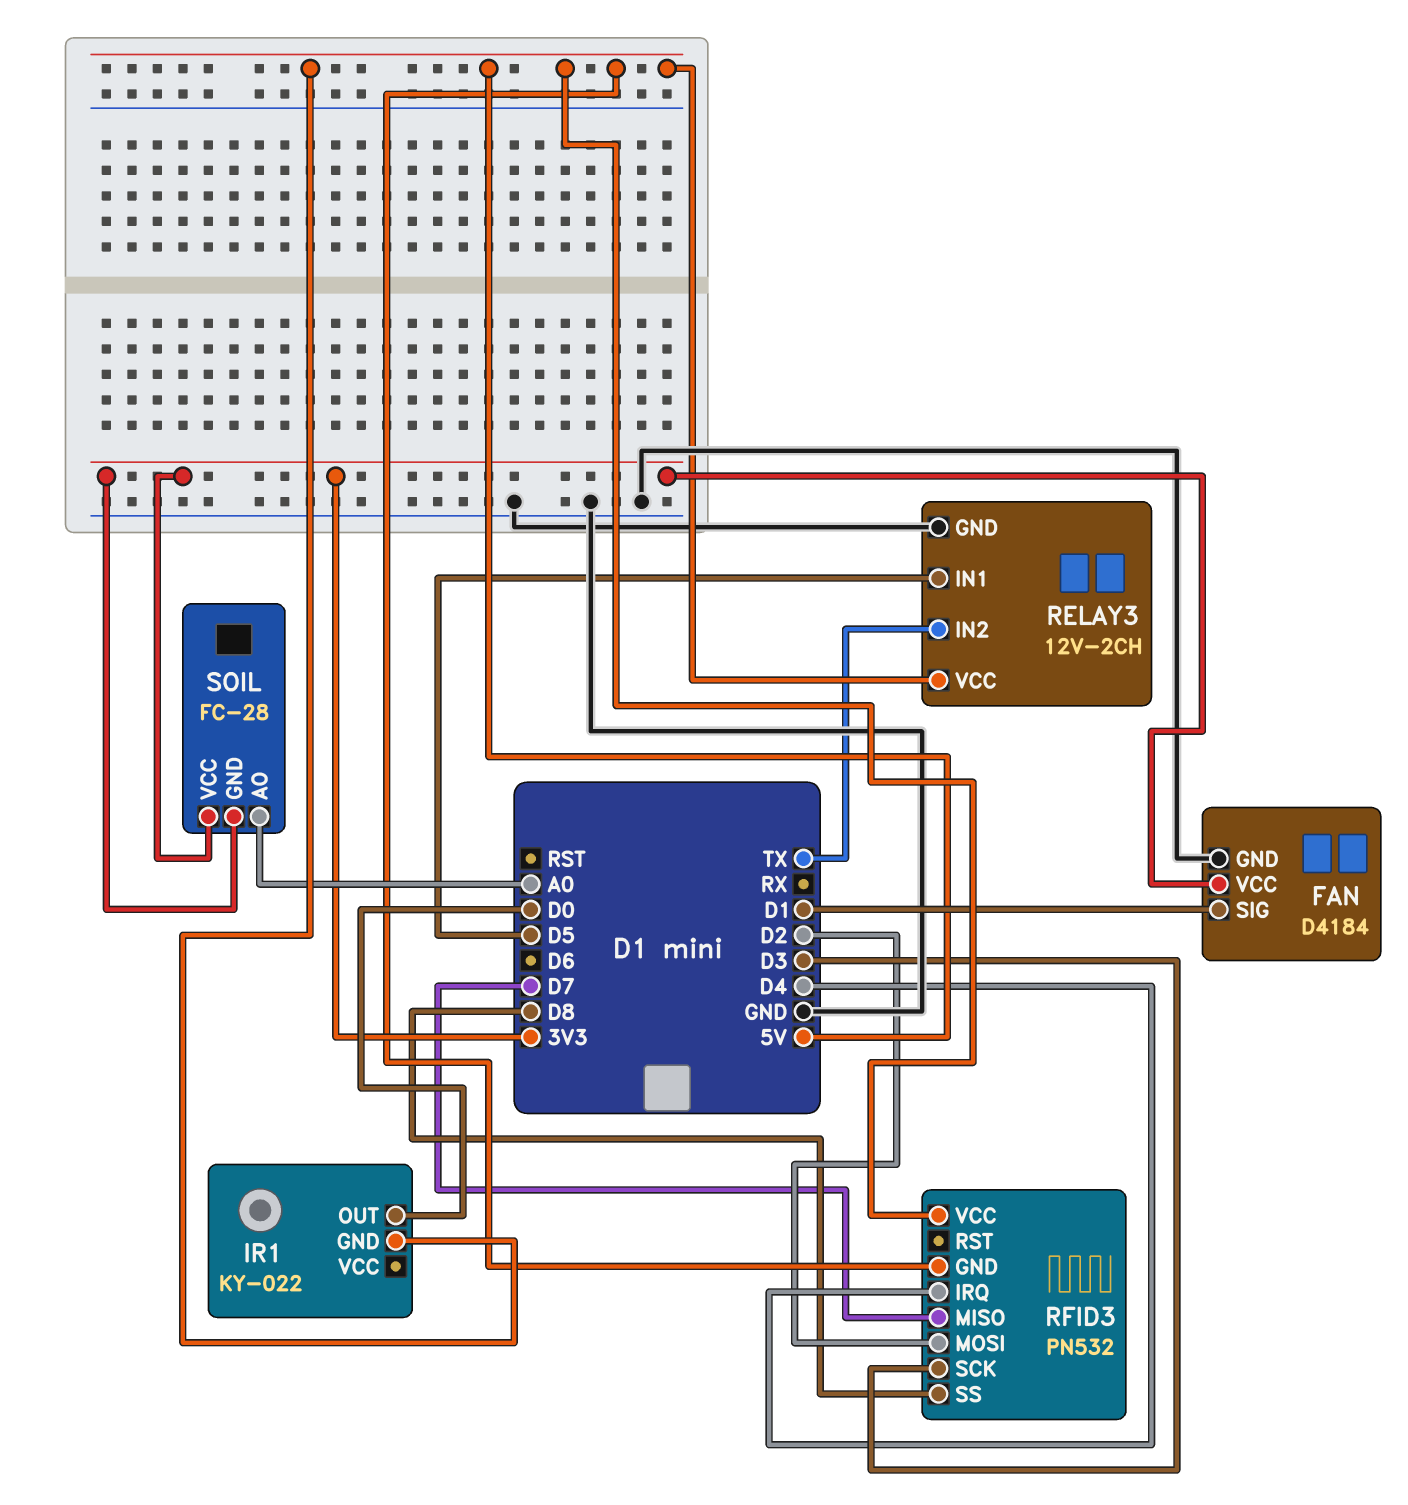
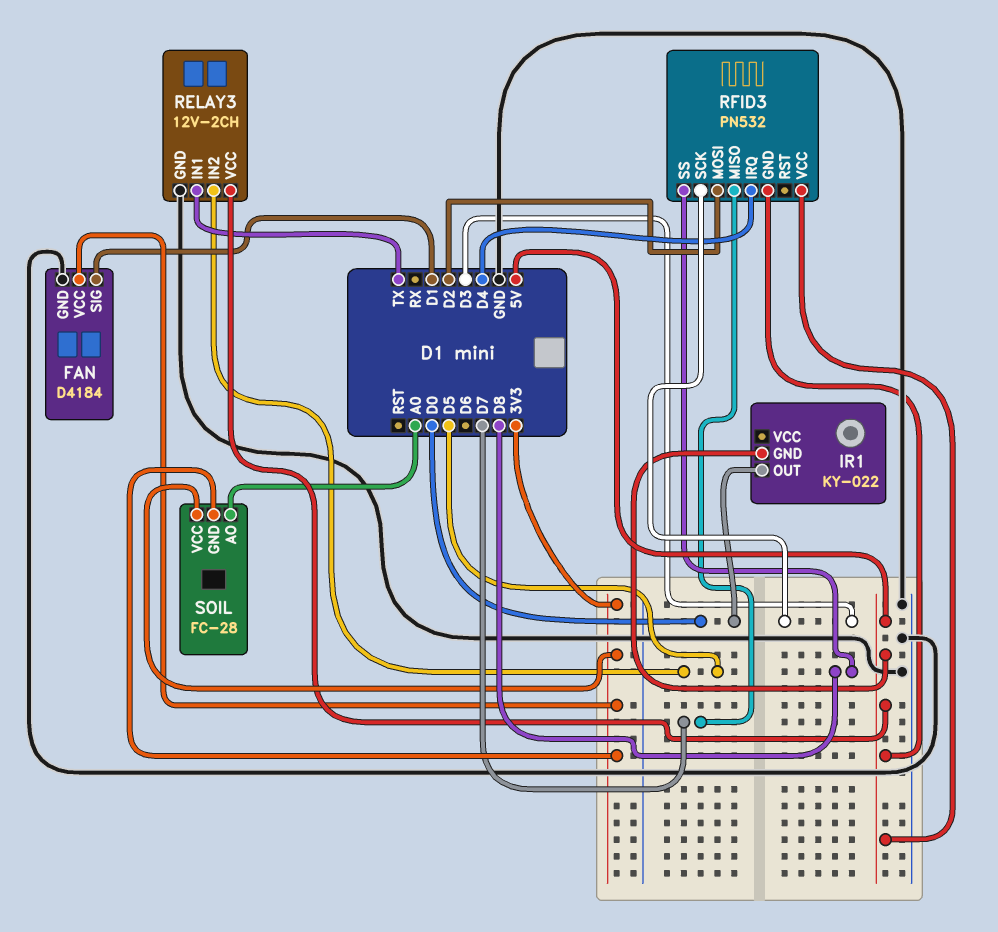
RELAY3 pin IN1: D5 -> TX
RELAY3 pin IN2: TX -> D5

